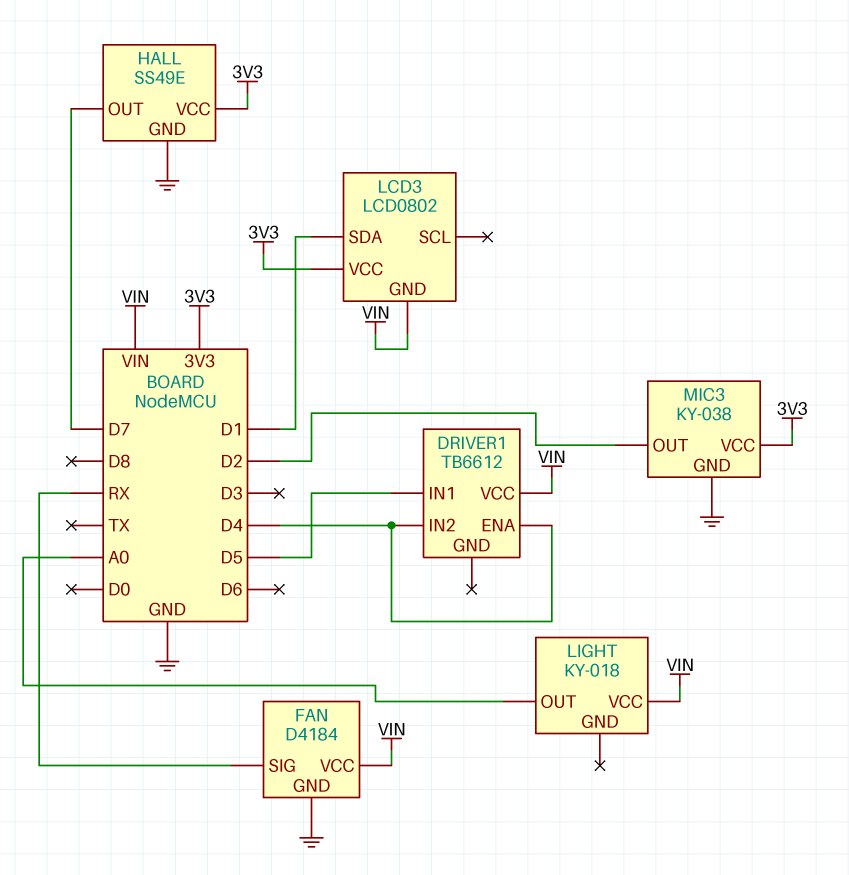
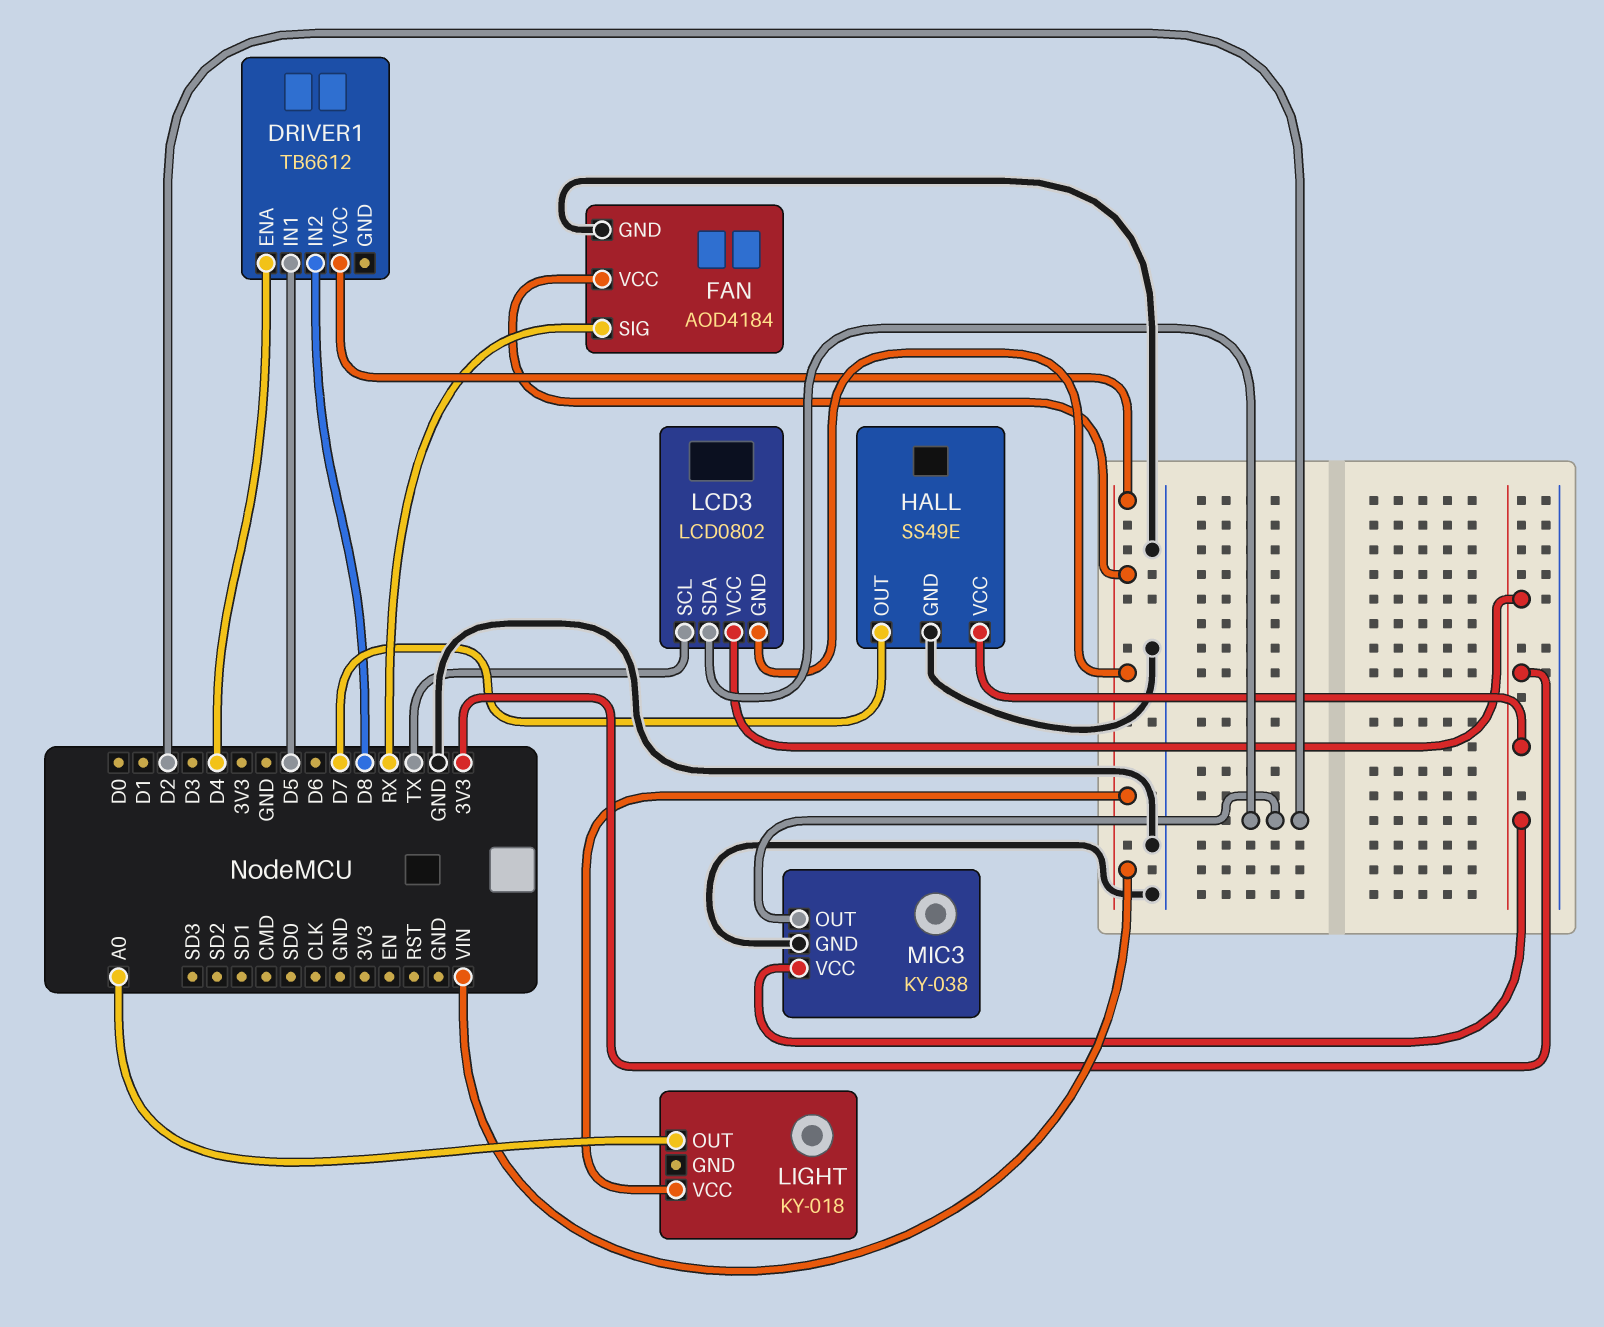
DRIVER1 pin IN2: D4 -> D8
FAN: D4184 -> AOD4184
LCD3 pin SCL: none -> TX
LCD3 pin SDA: D1 -> D2

